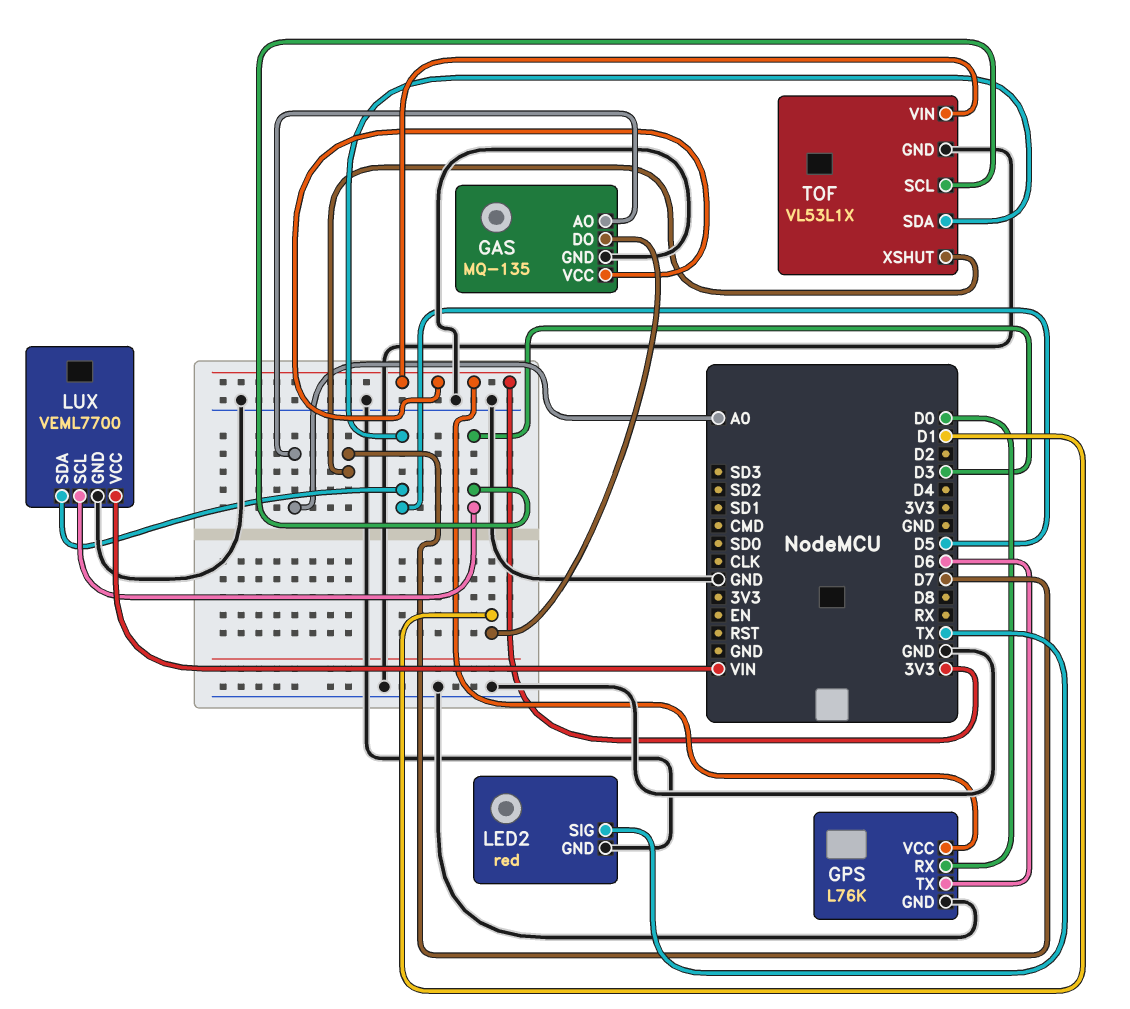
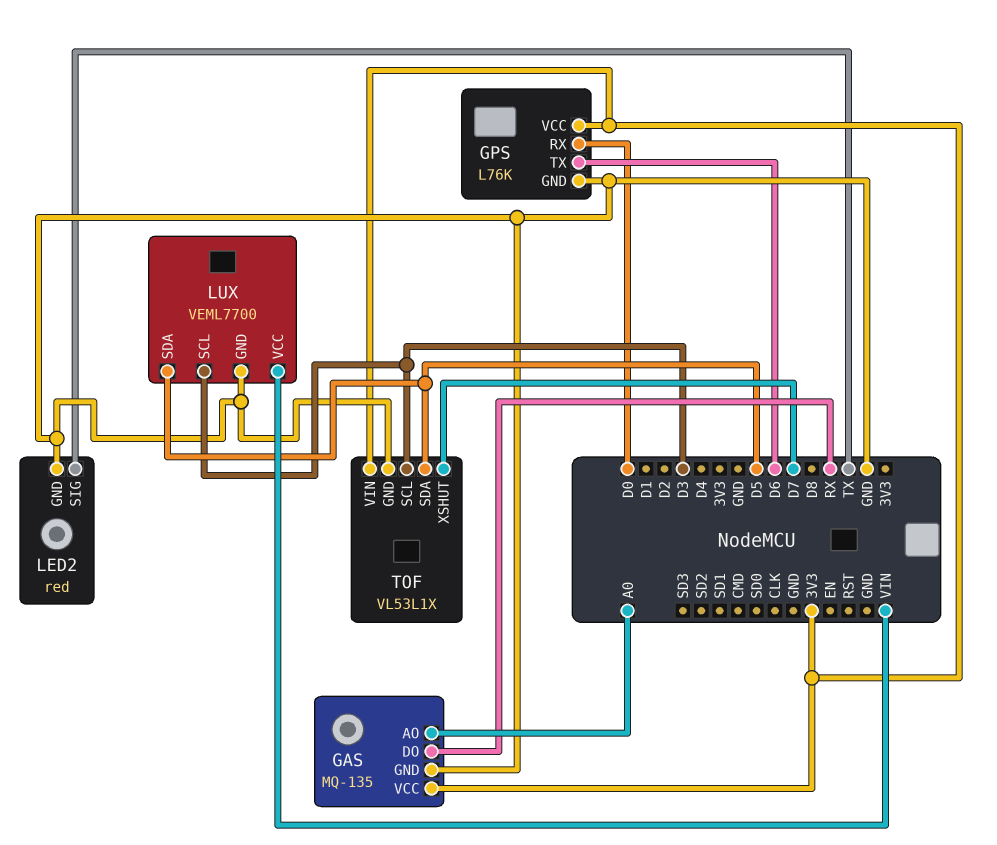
GAS pin DO: D1 -> RX

